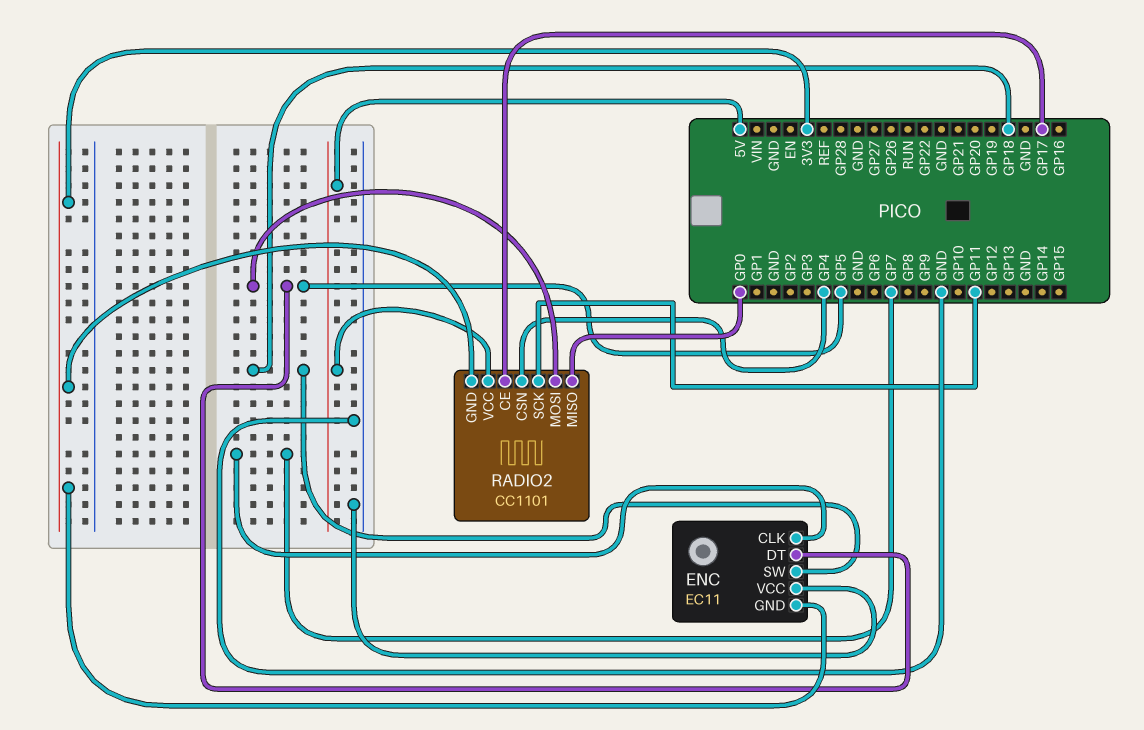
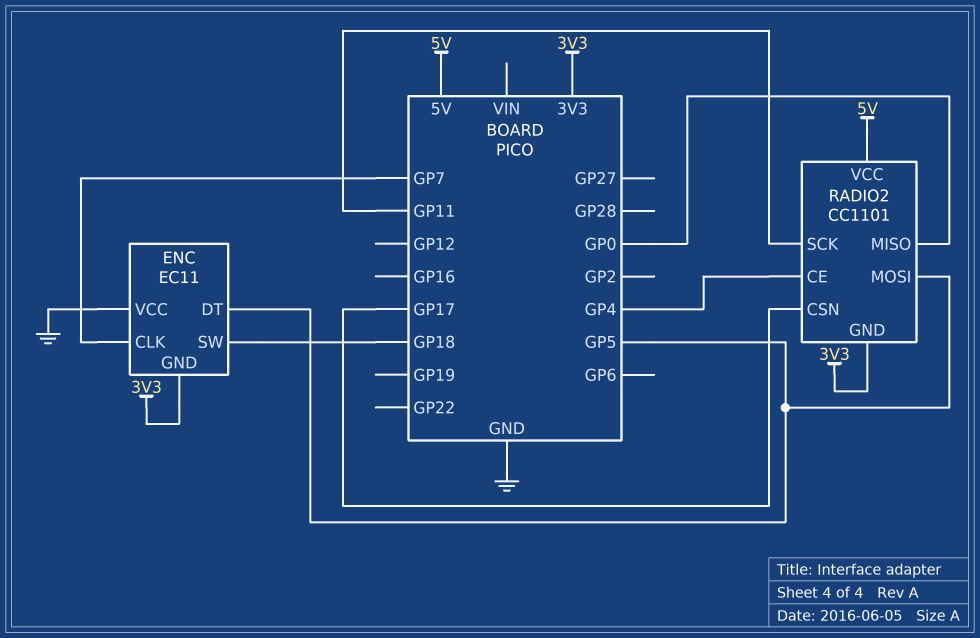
RADIO2 pin CE: GP17 -> GP4
RADIO2 pin CSN: GP4 -> GP17

